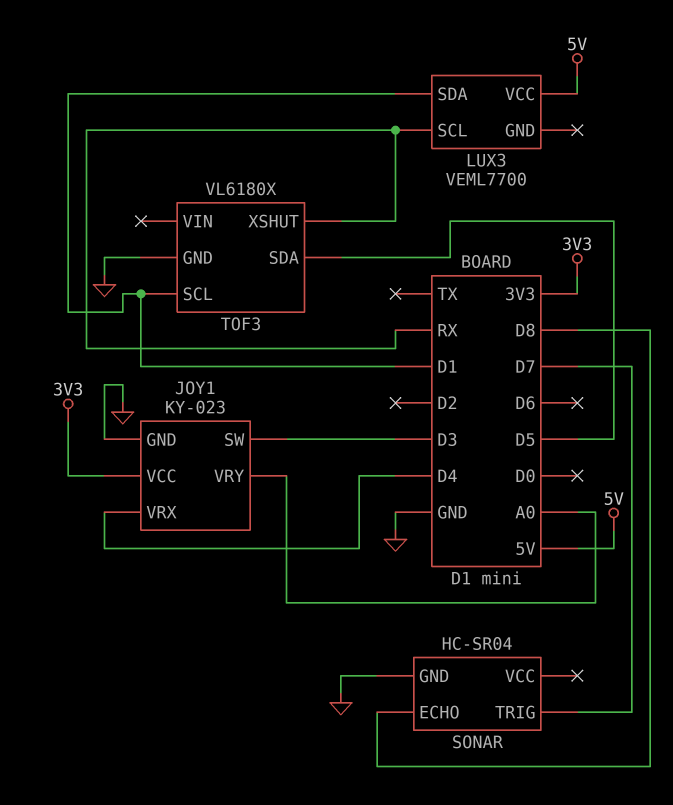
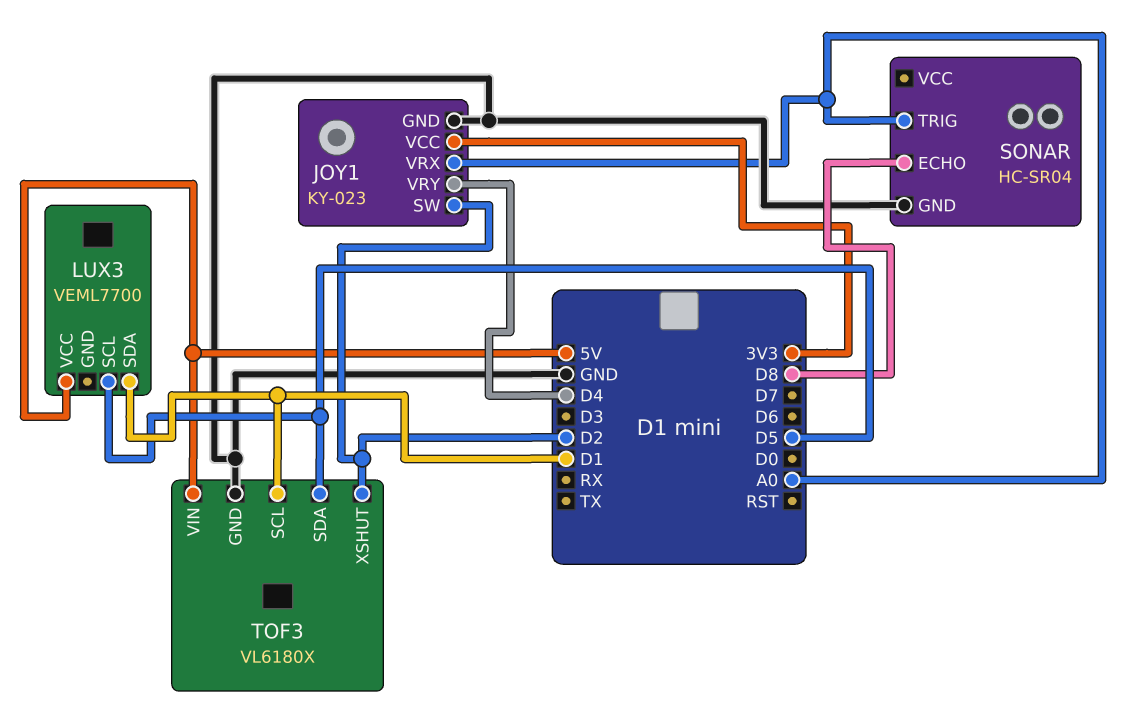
JOY1 pin SW: D3 -> D2
JOY1 pin VRX: D4 -> A0
JOY1 pin VRY: A0 -> D4
LUX3 pin SCL: RX -> D5
SONAR pin TRIG: D7 -> A0
TOF3 pin VIN: none -> 5V
TOF3 pin XSHUT: RX -> D2

